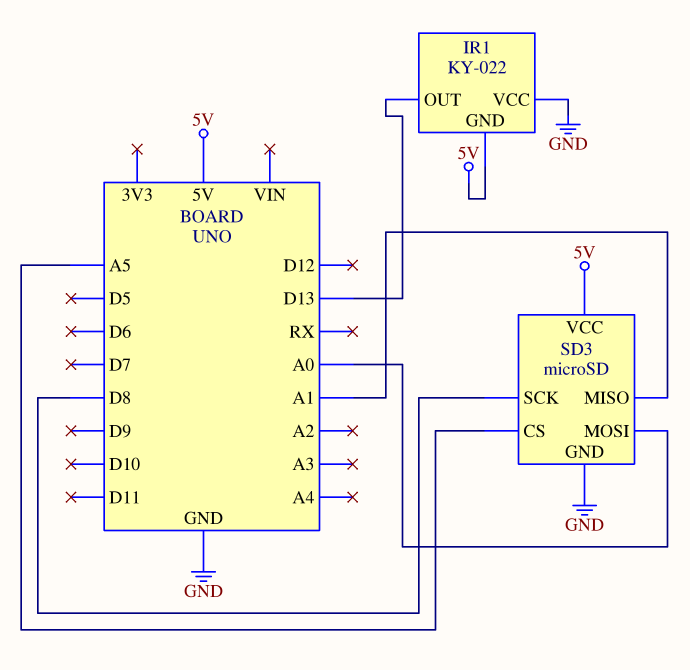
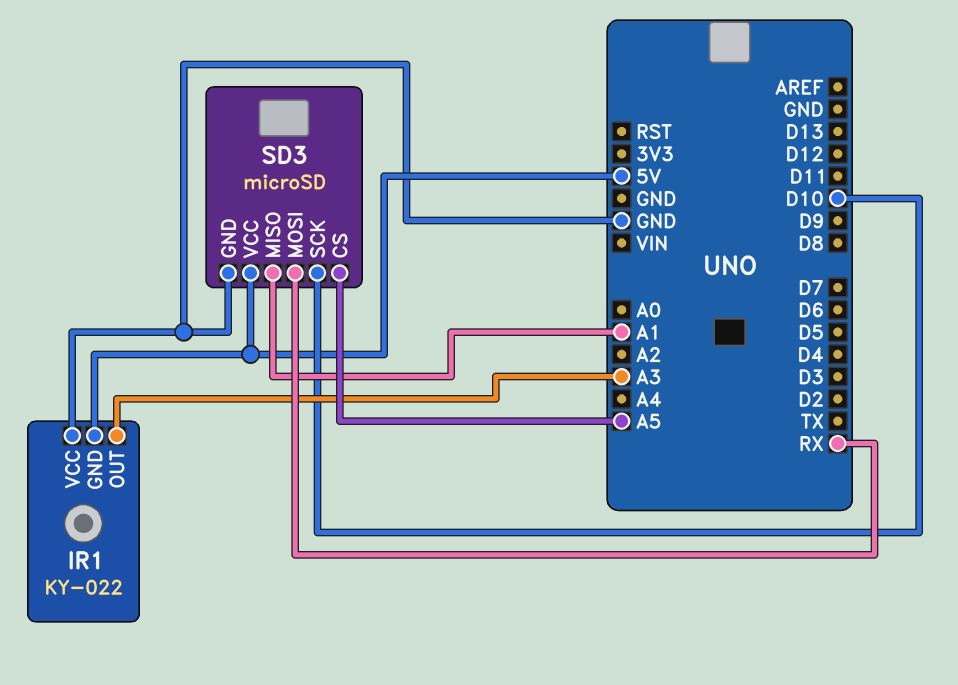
IR1 pin OUT: D13 -> A3
SD3 pin MOSI: A0 -> RX
SD3 pin SCK: D8 -> D10

